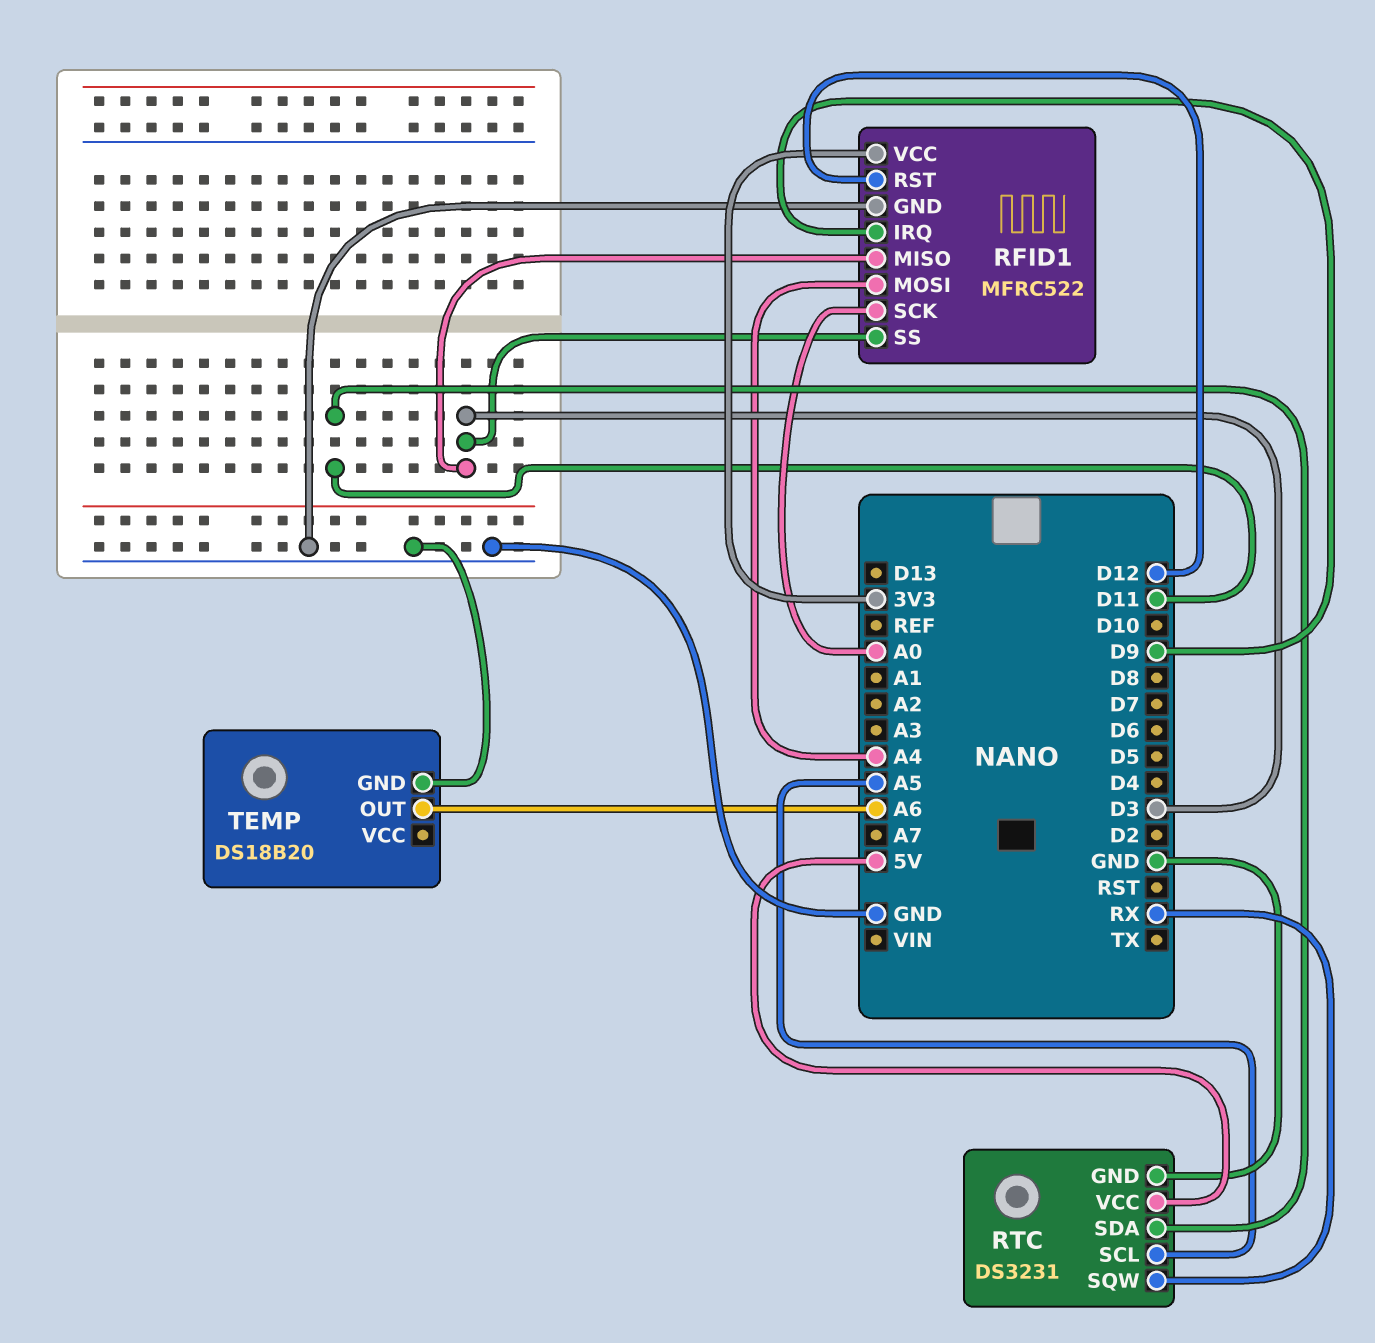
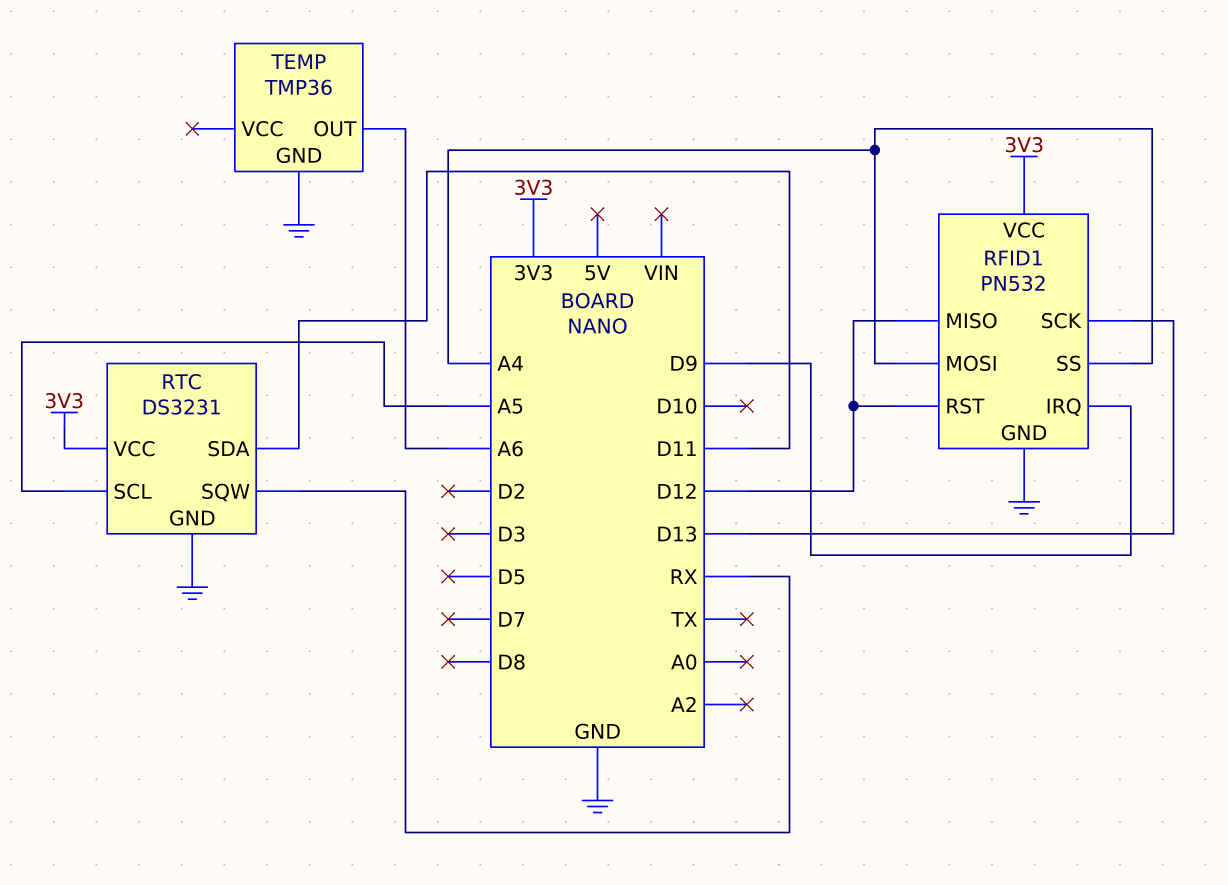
RFID1: MFRC522 -> PN532
RFID1 pin MISO: D3 -> D12
RFID1 pin SCK: A0 -> D13
RFID1 pin SS: D3 -> A4
RTC pin VCC: 5V -> 3V3
TEMP: DS18B20 -> TMP36

